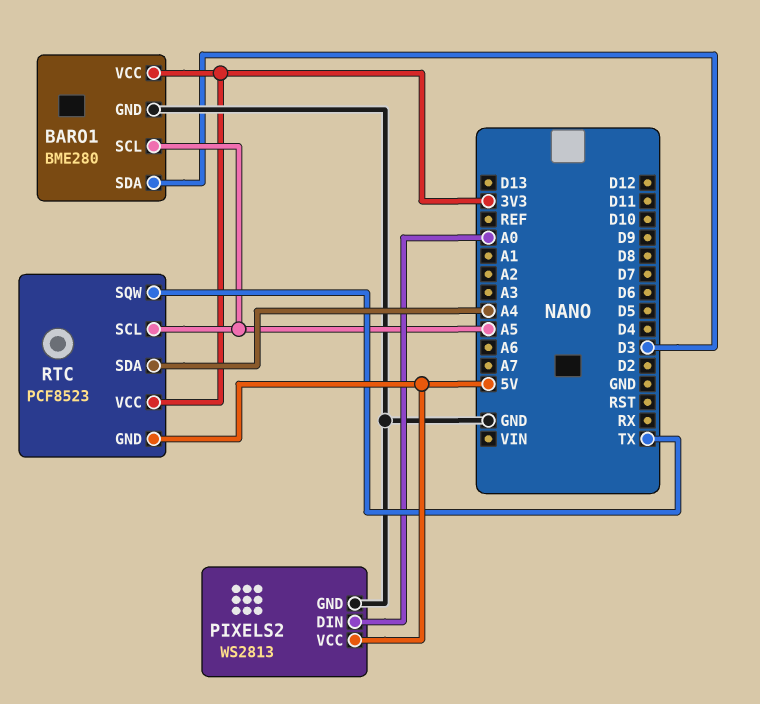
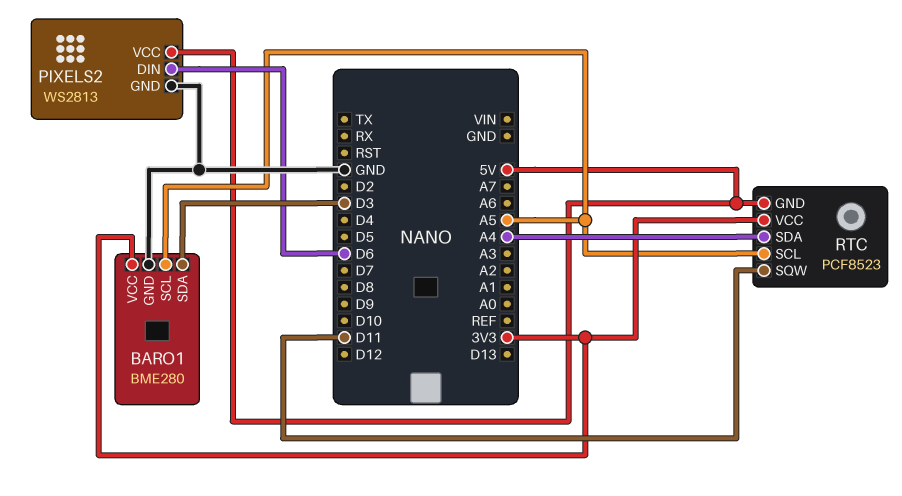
PIXELS2 pin DIN: A0 -> D6
RTC pin SQW: TX -> D11

